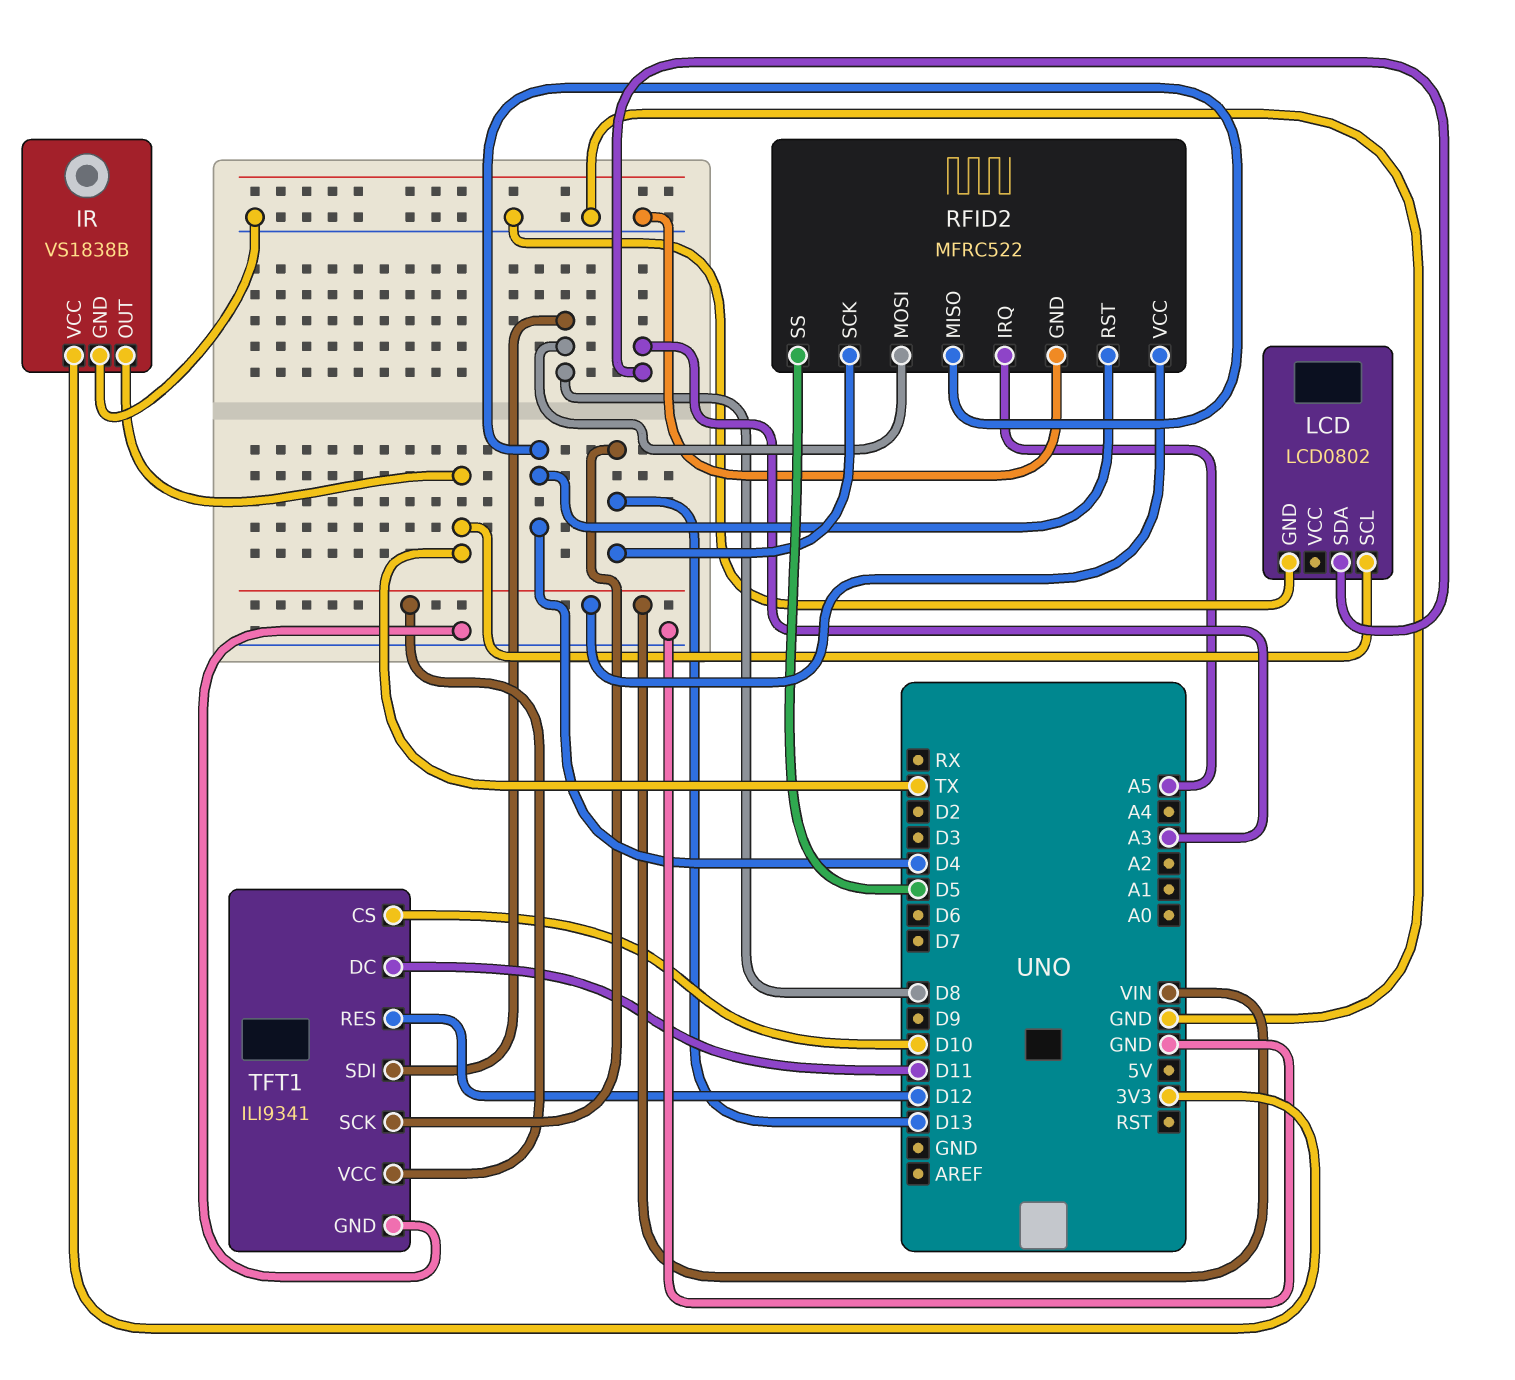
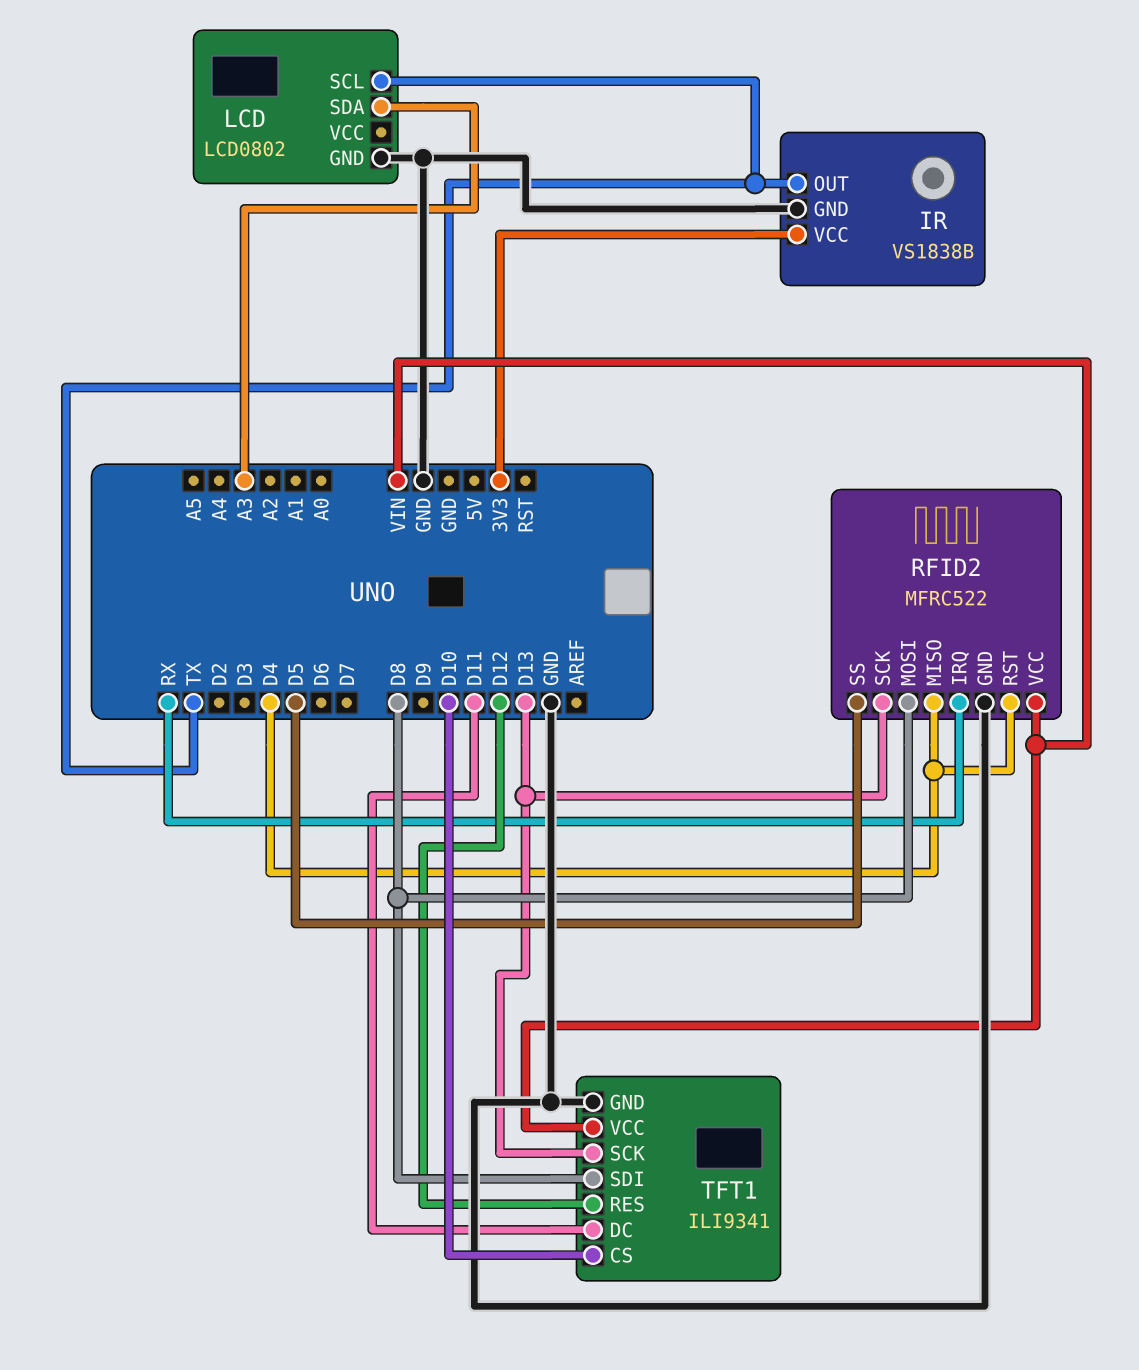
RFID2 pin IRQ: A5 -> RX

